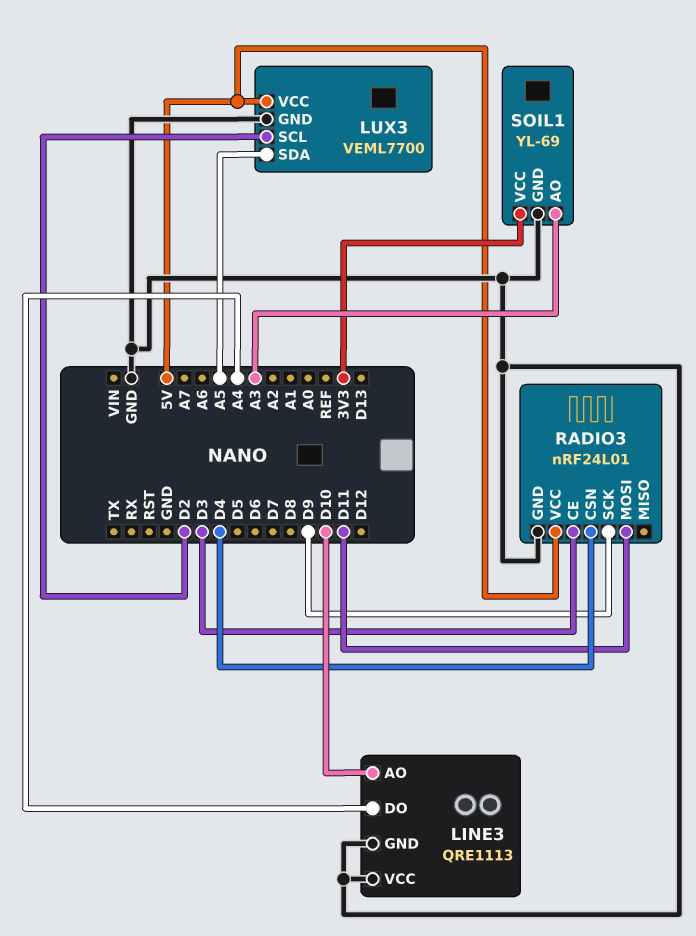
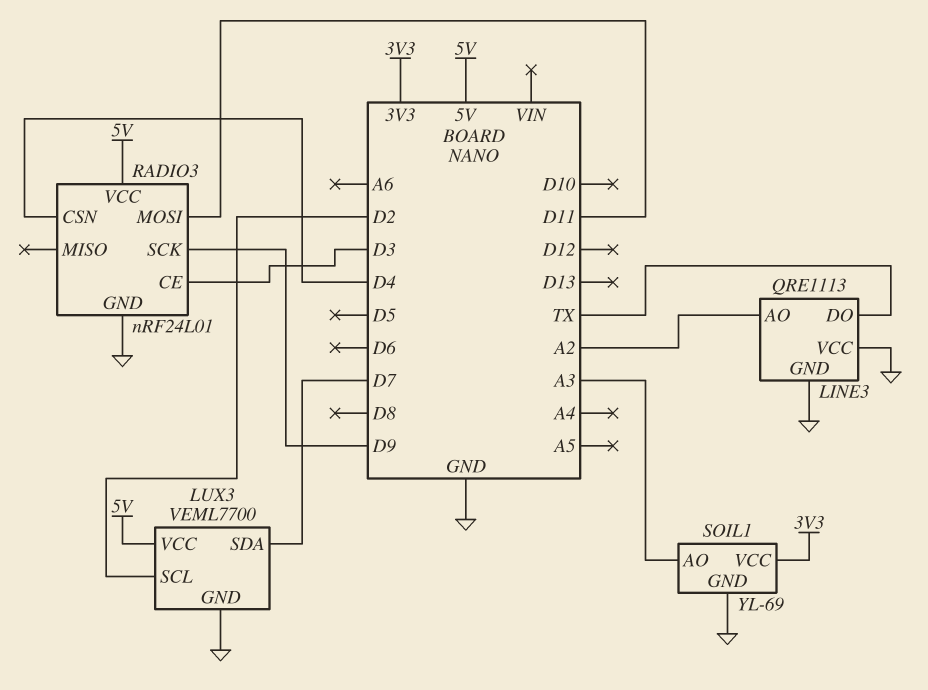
LINE3 pin AO: D10 -> A2
LINE3 pin DO: A4 -> TX
LUX3 pin SDA: A5 -> D7

